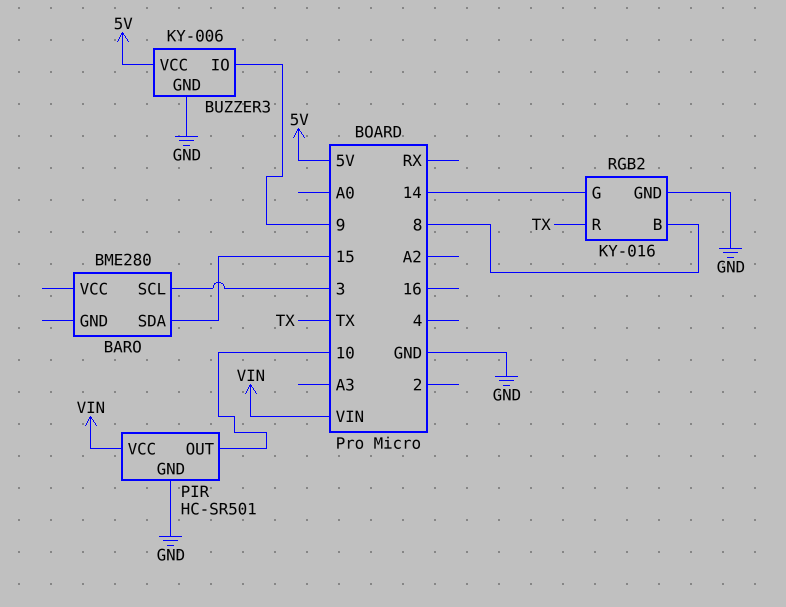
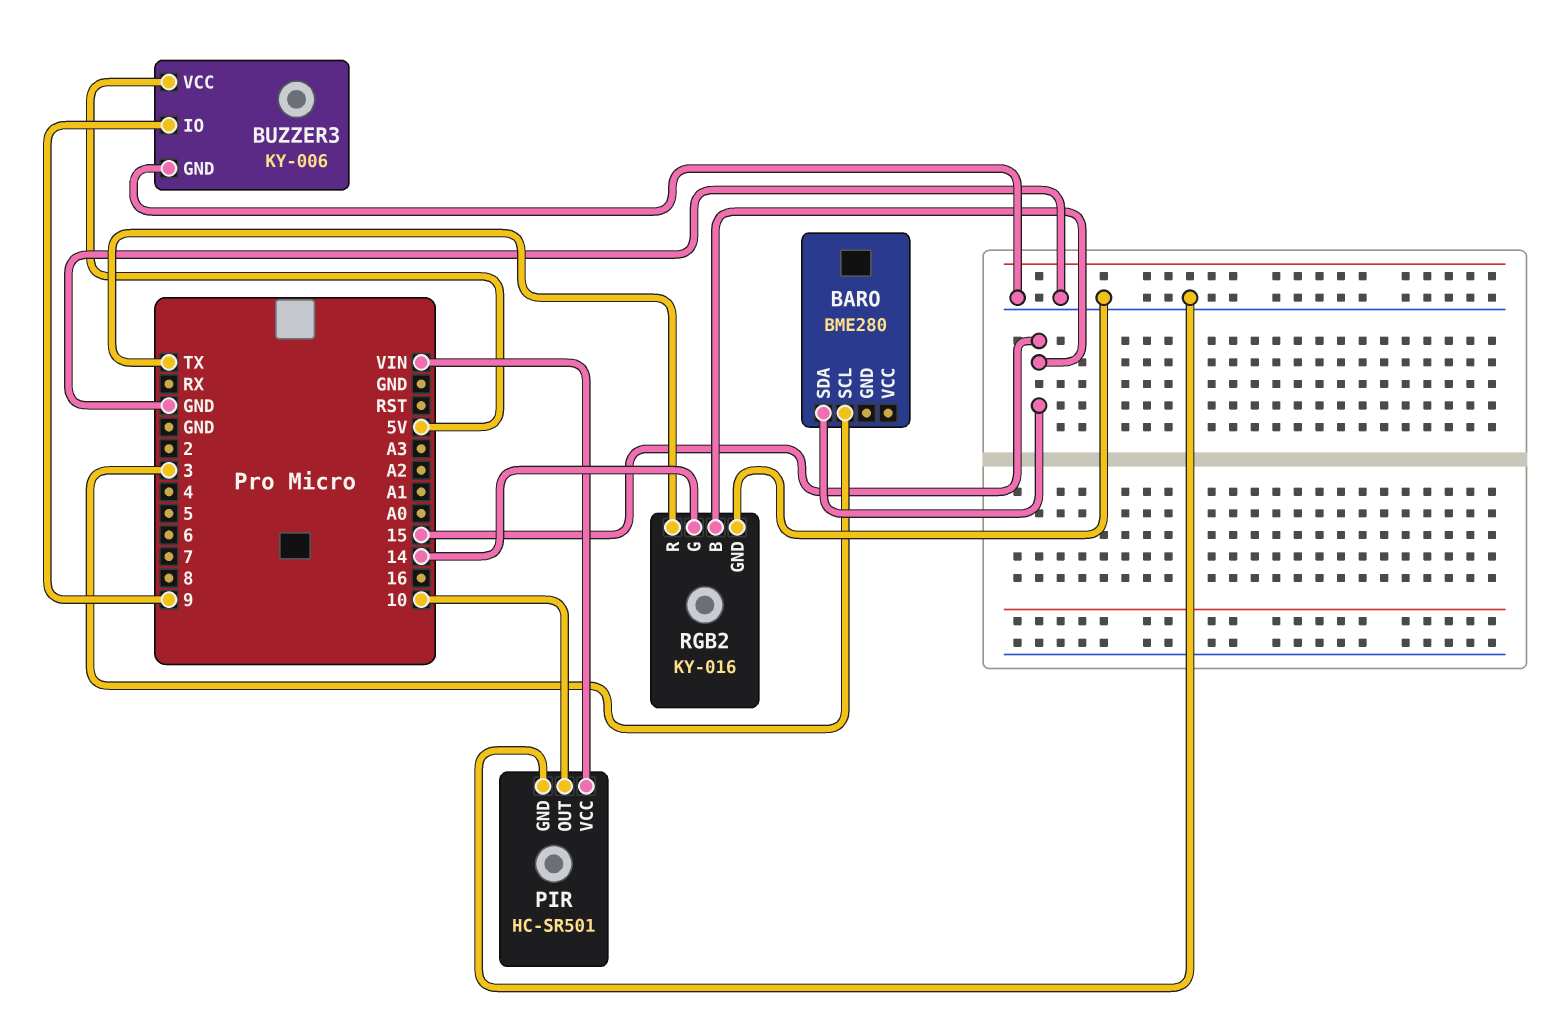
RGB2 pin B: 8 -> 15

